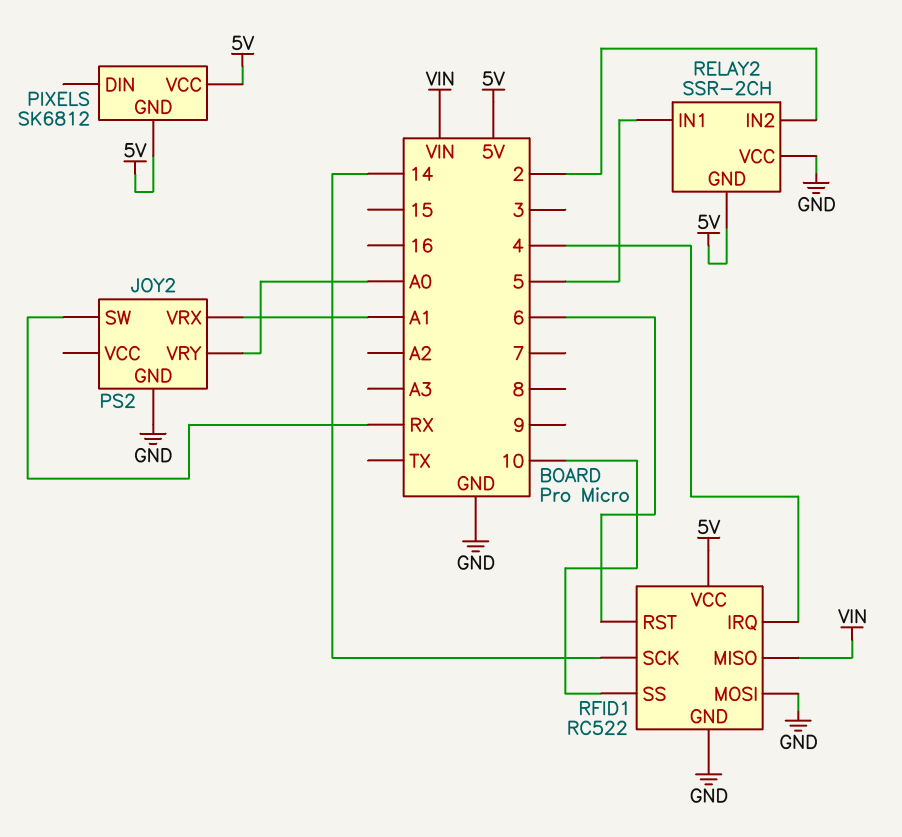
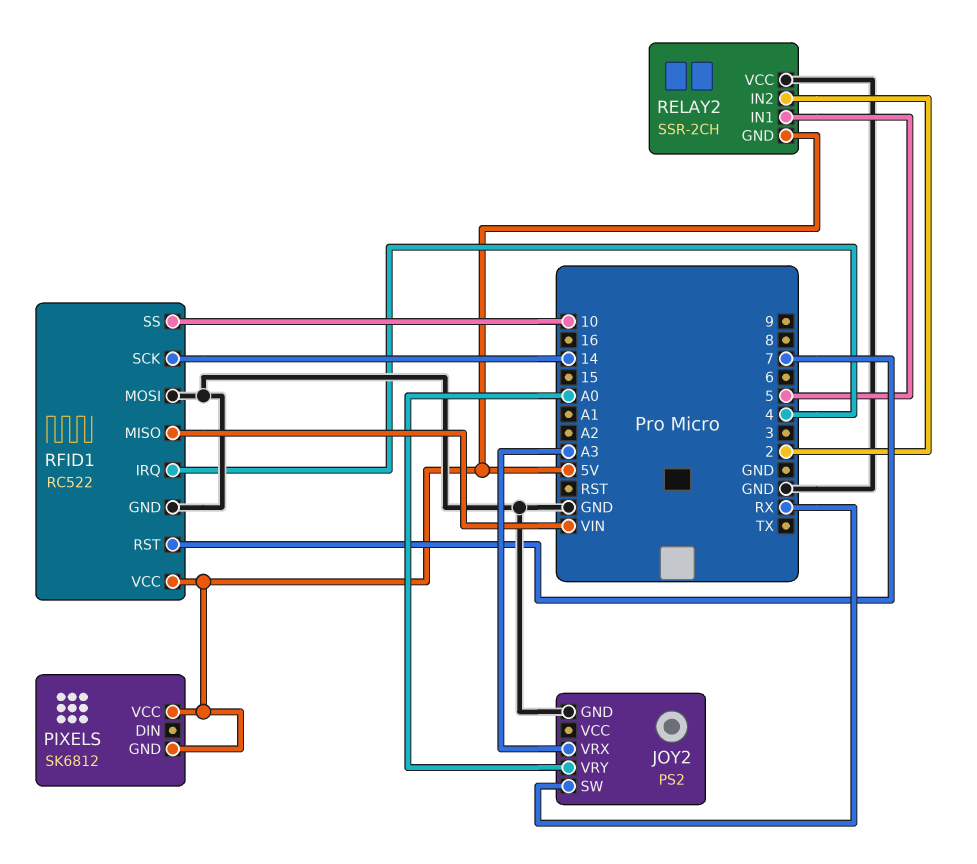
JOY2 pin VRX: A1 -> A3
RFID1 pin RST: 6 -> 7

